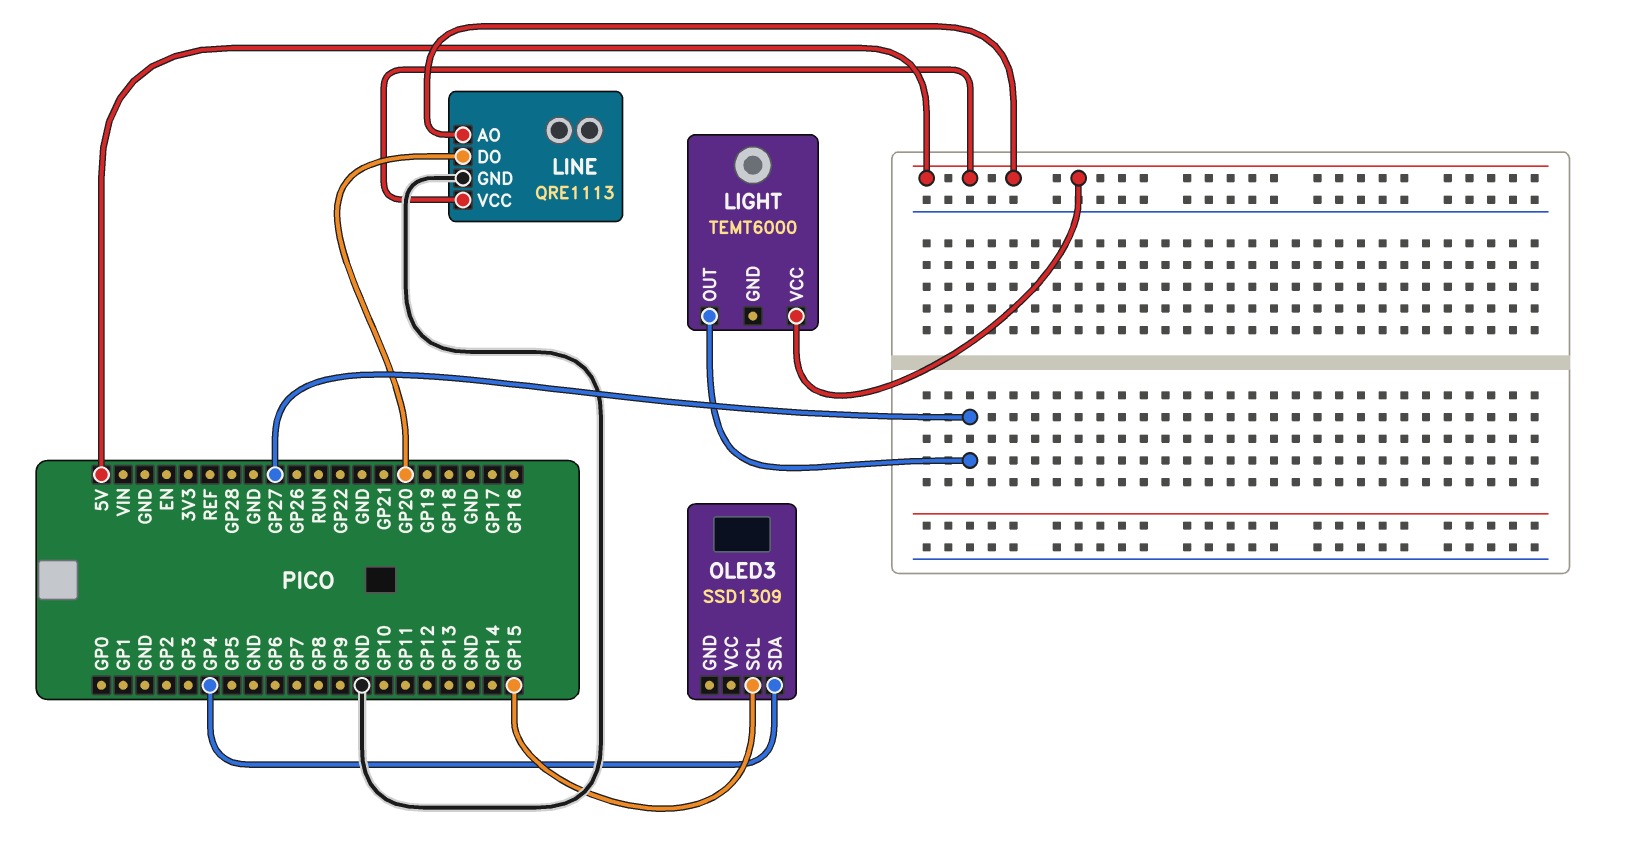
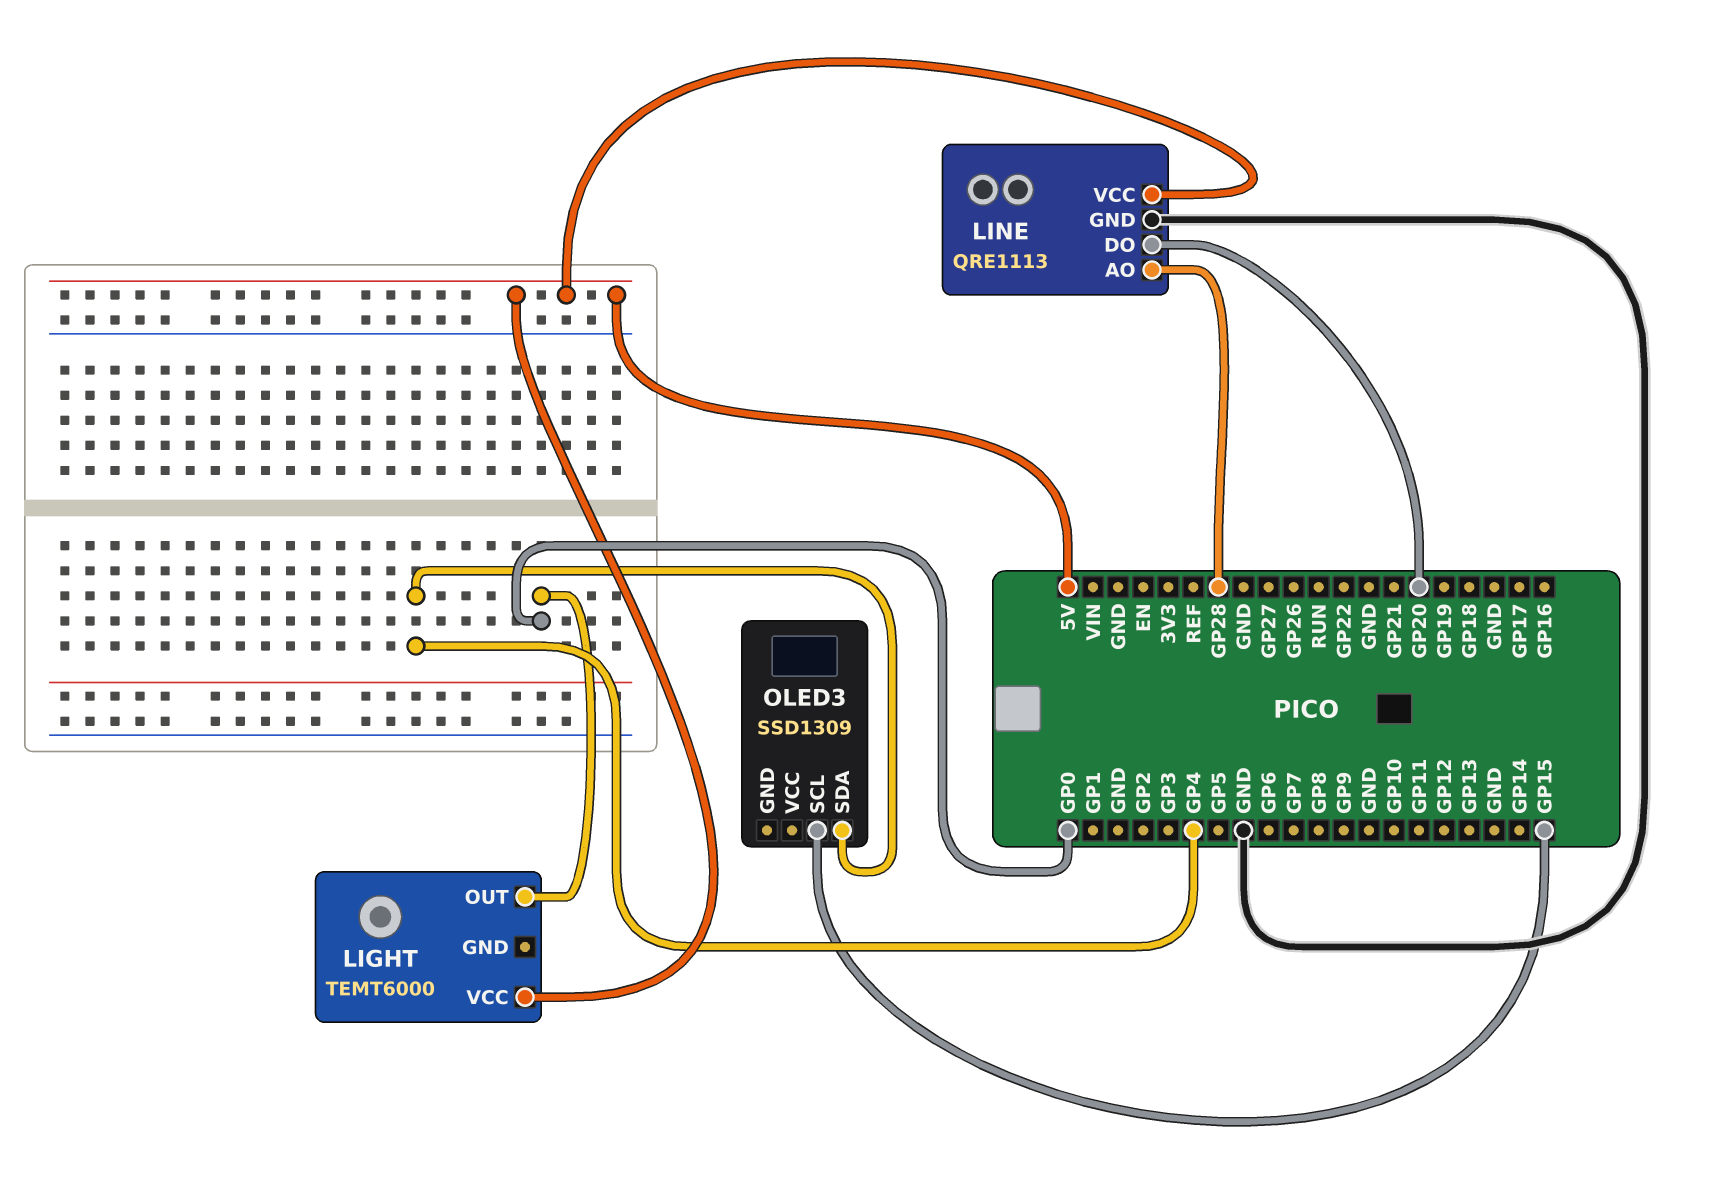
LIGHT pin OUT: GP27 -> GP0
LINE pin AO: 5V -> GP28

